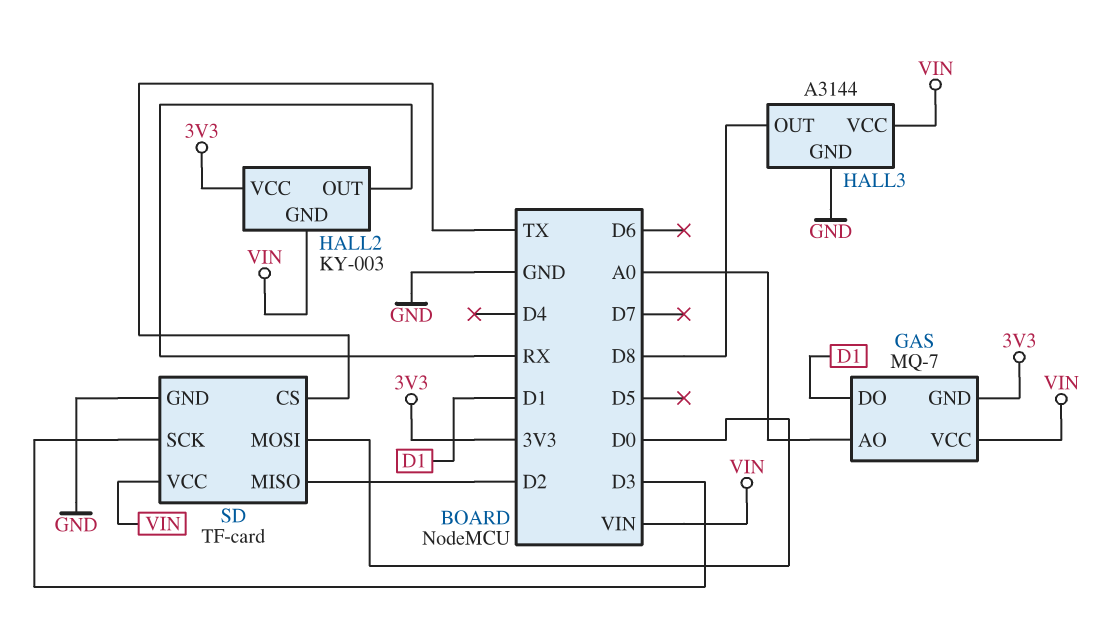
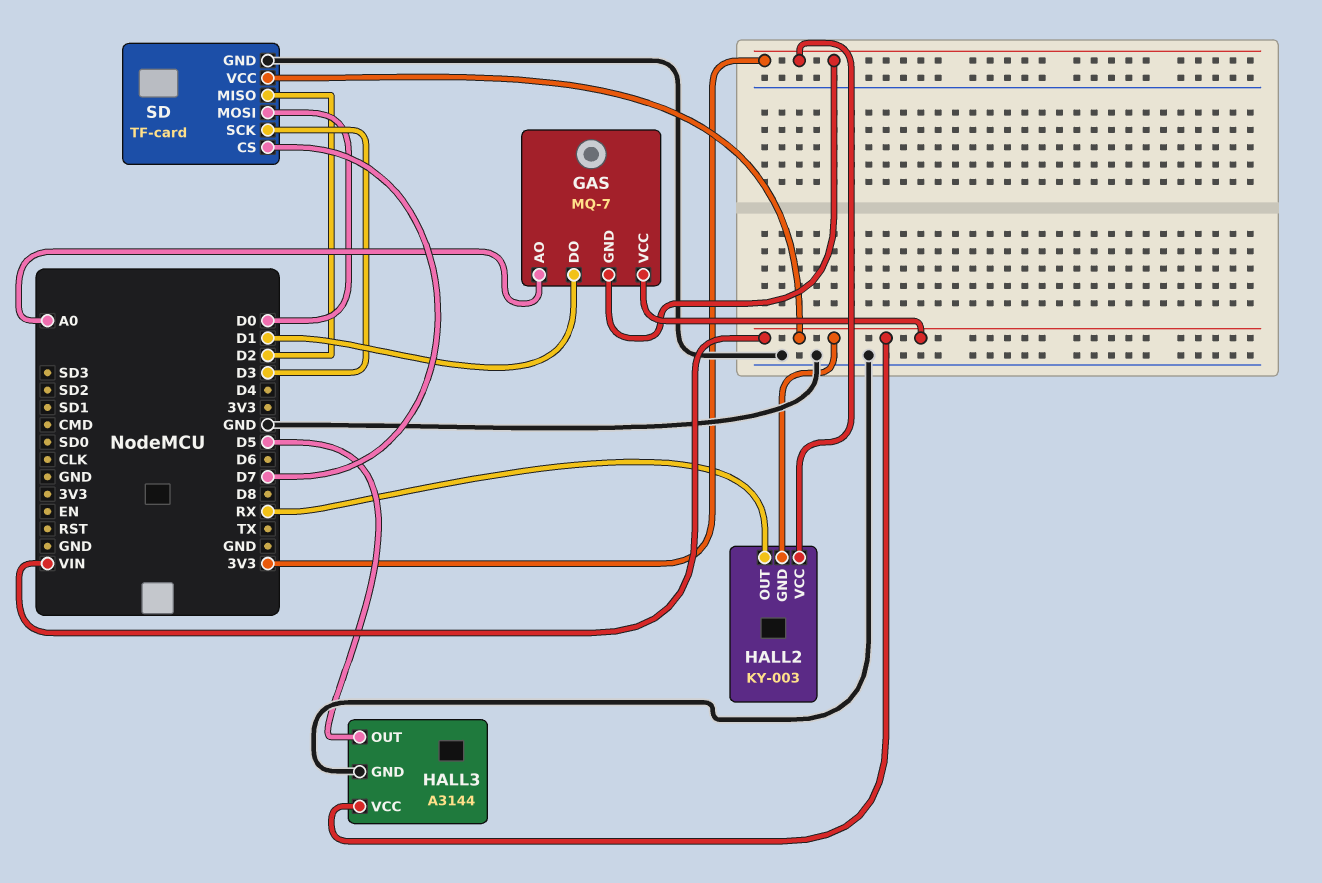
HALL3 pin OUT: D8 -> D5
SD pin CS: TX -> D7

